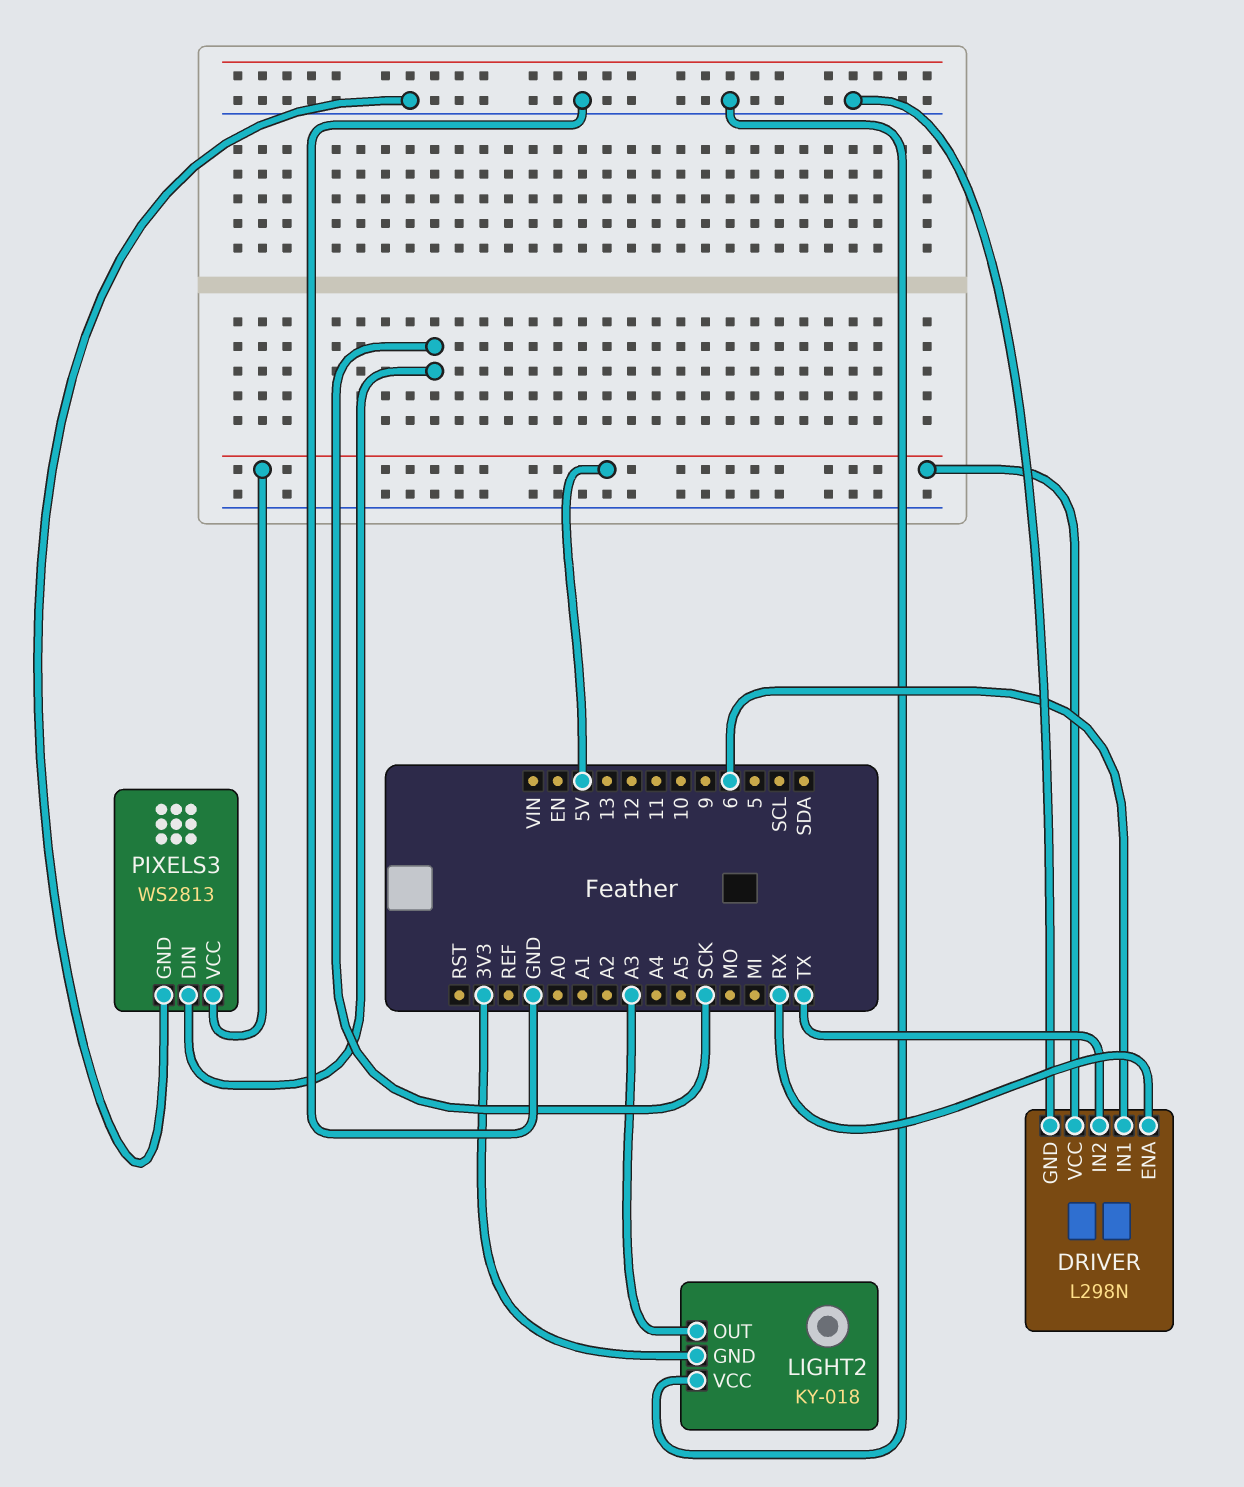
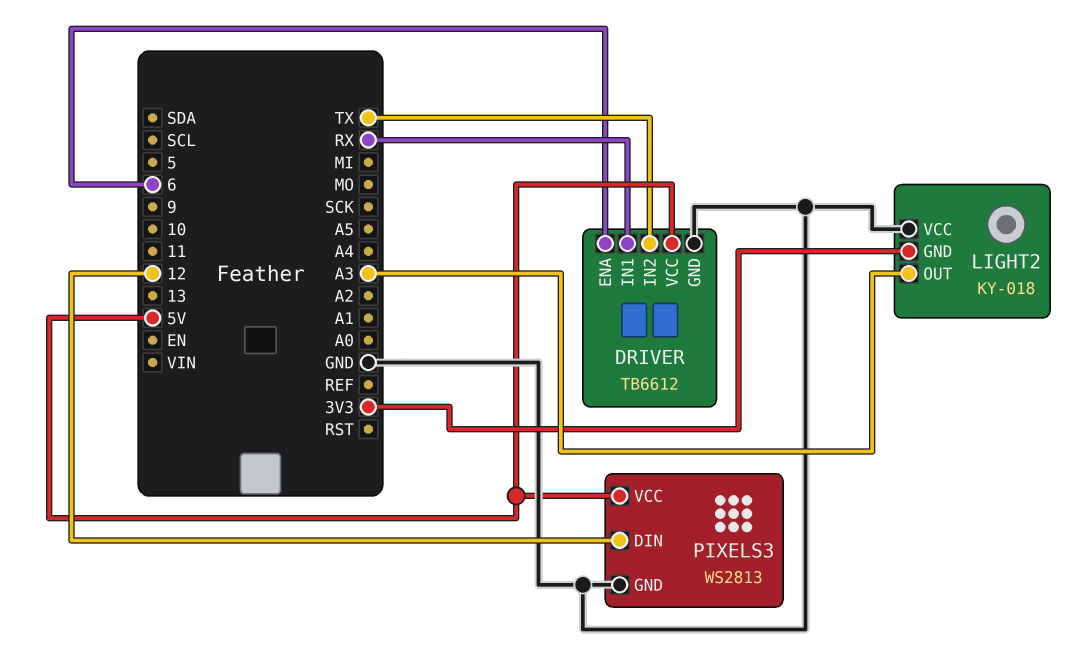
DRIVER: L298N -> TB6612
DRIVER pin ENA: RX -> 6
DRIVER pin IN1: 6 -> RX
PIXELS3 pin DIN: SCK -> 12

